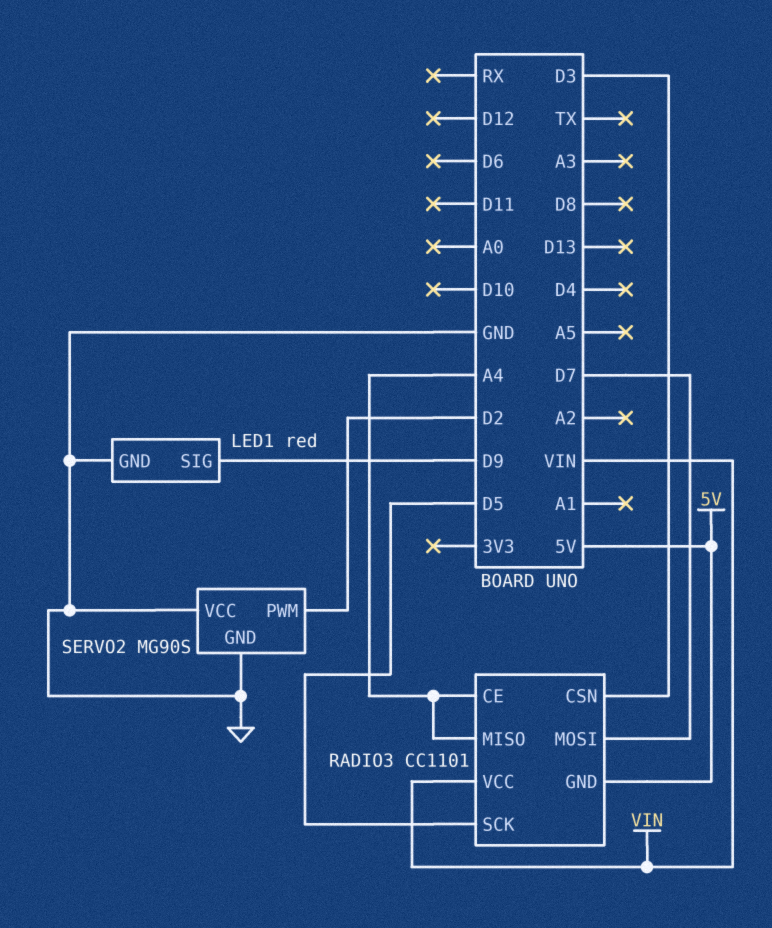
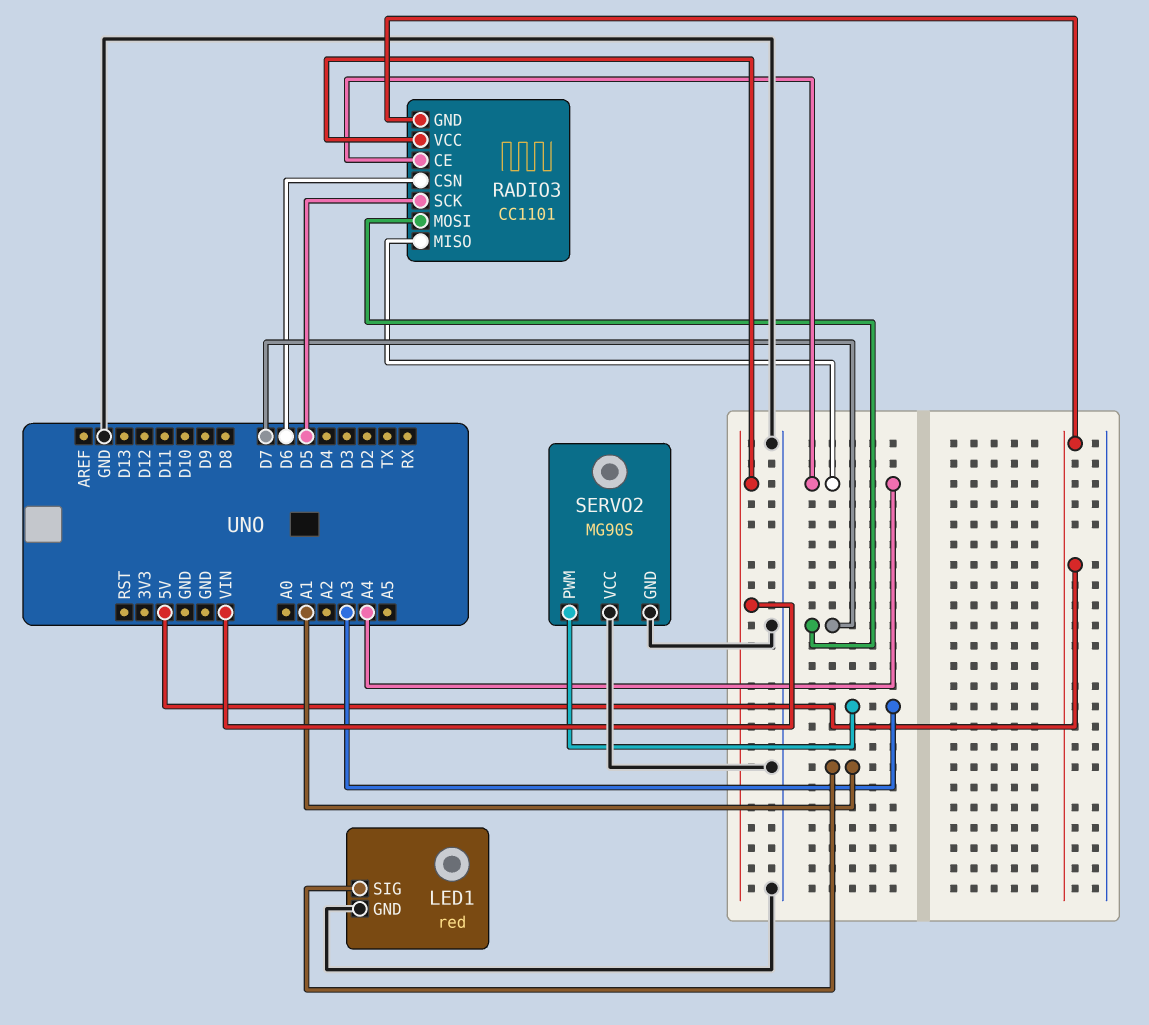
LED1 pin SIG: D9 -> A1
RADIO3 pin CSN: D3 -> D6
SERVO2 pin PWM: D2 -> A3

